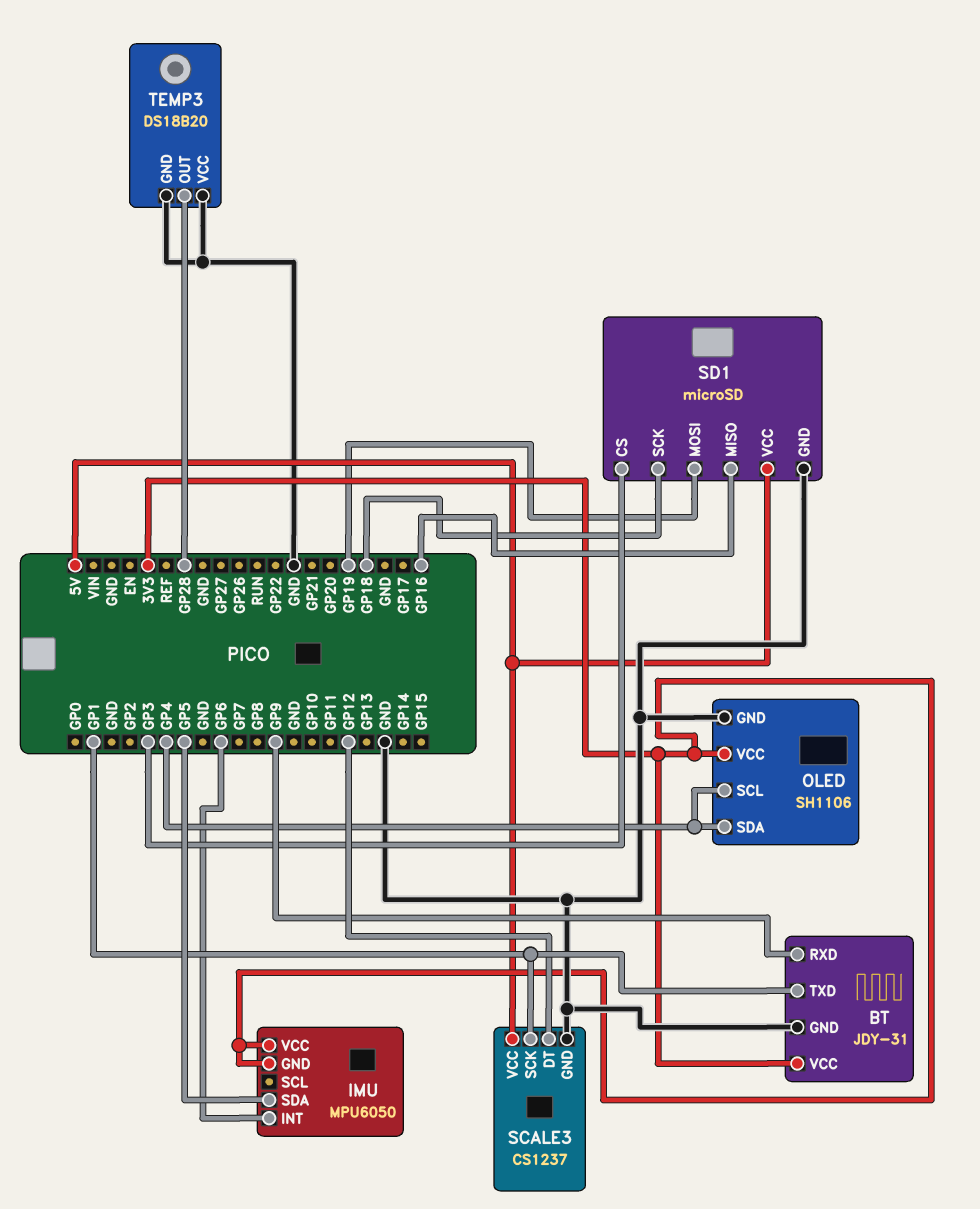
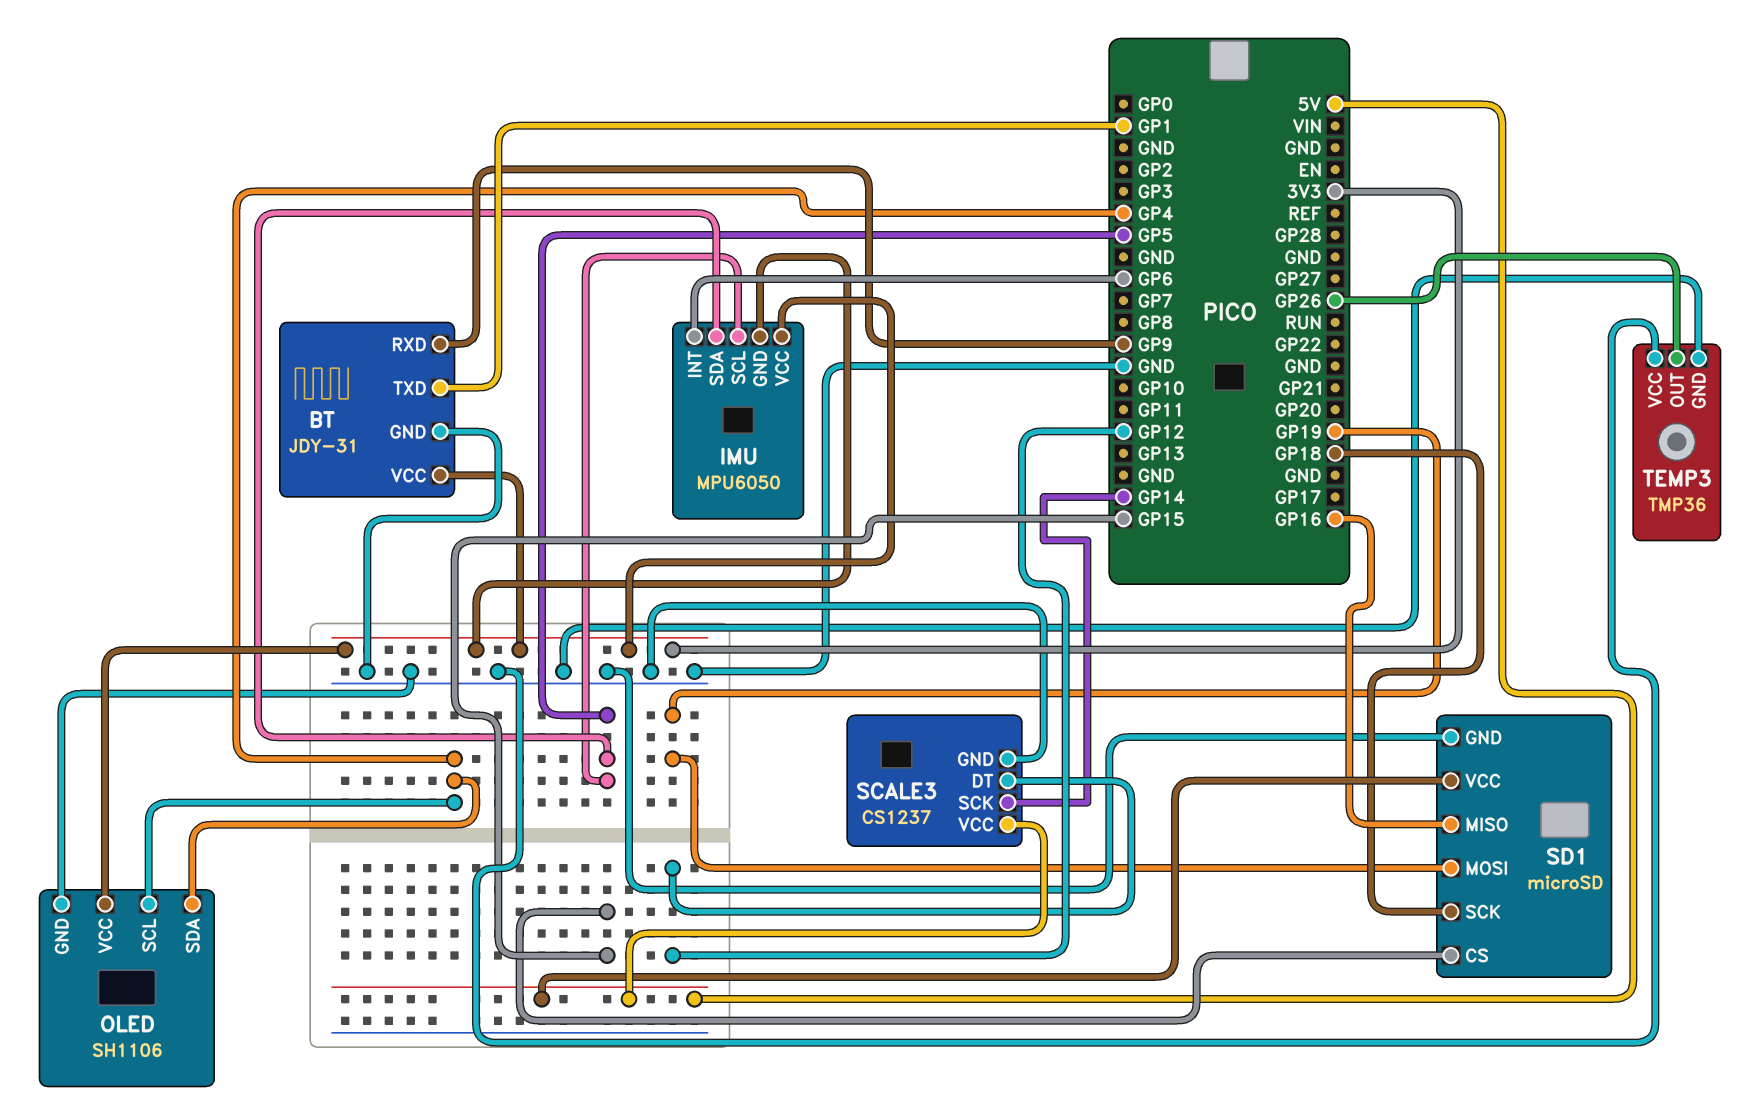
IMU pin SCL: none -> GP5
SCALE3 pin SCK: GP1 -> GP14
SD1 pin CS: GP3 -> GP15
TEMP3: DS18B20 -> TMP36
TEMP3 pin OUT: GP28 -> GP26

